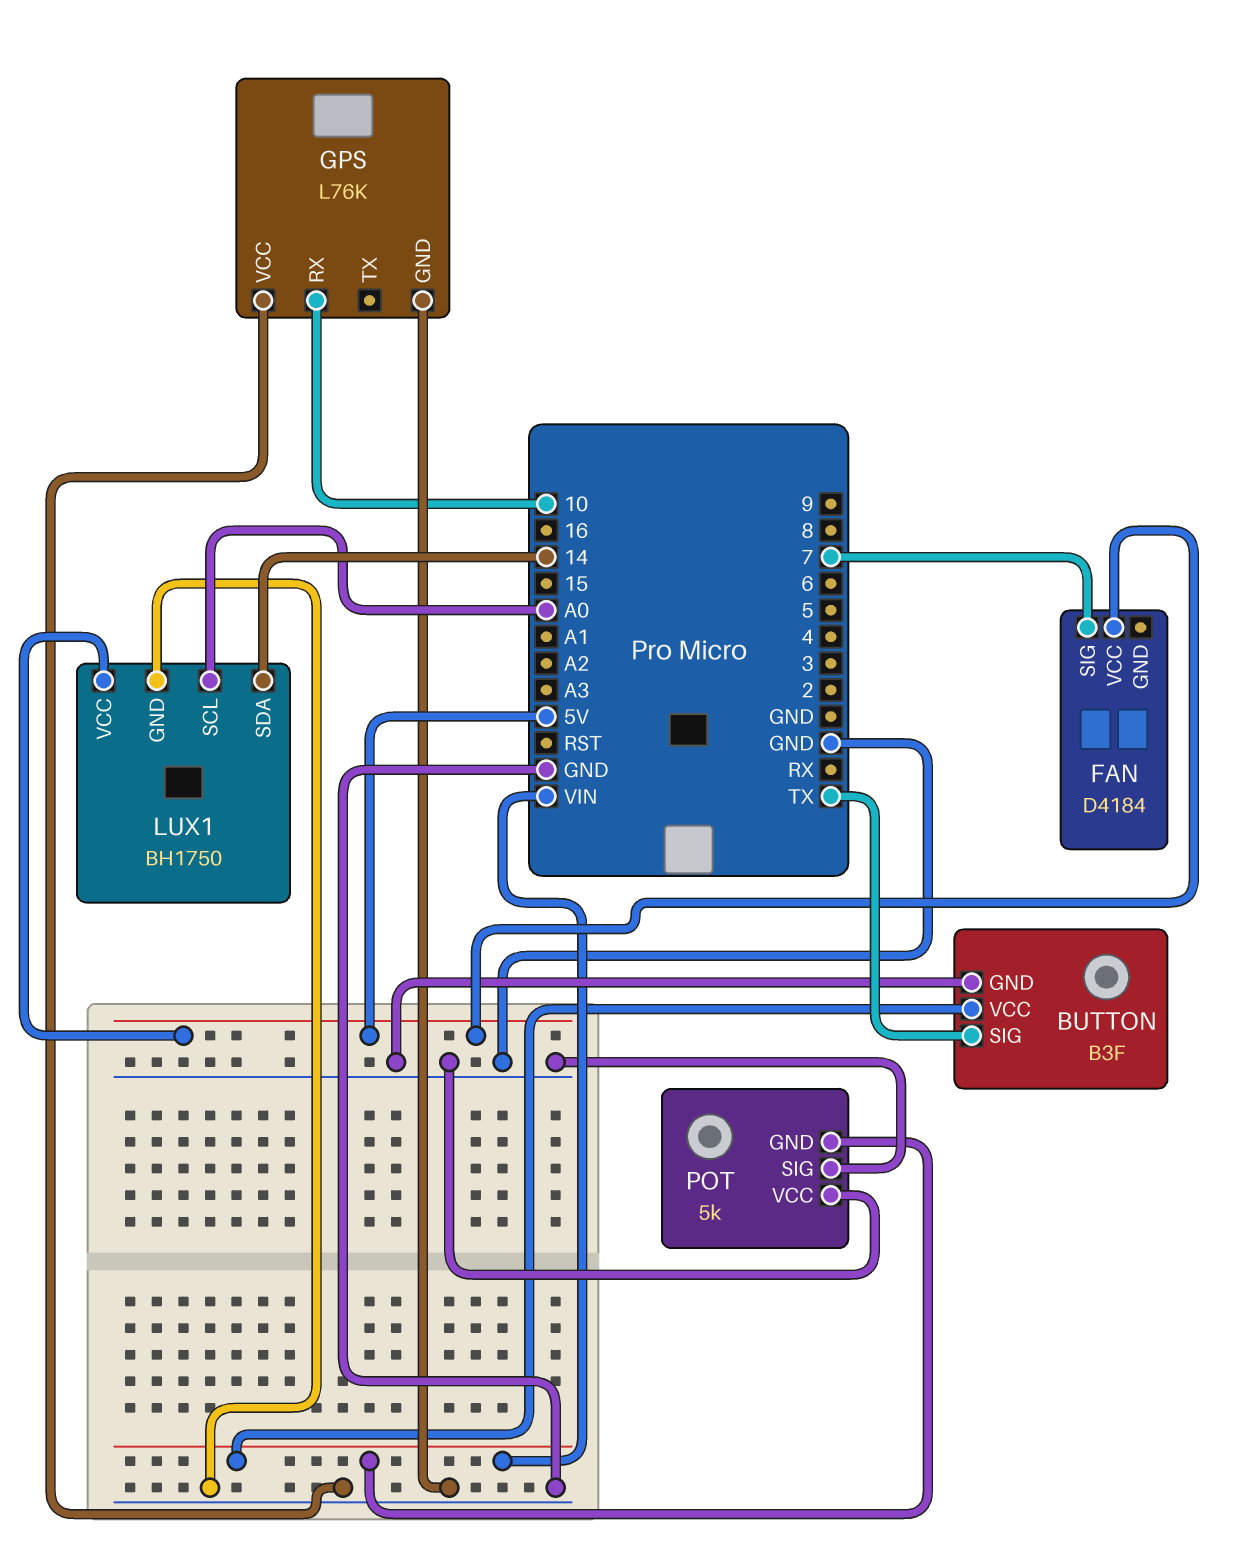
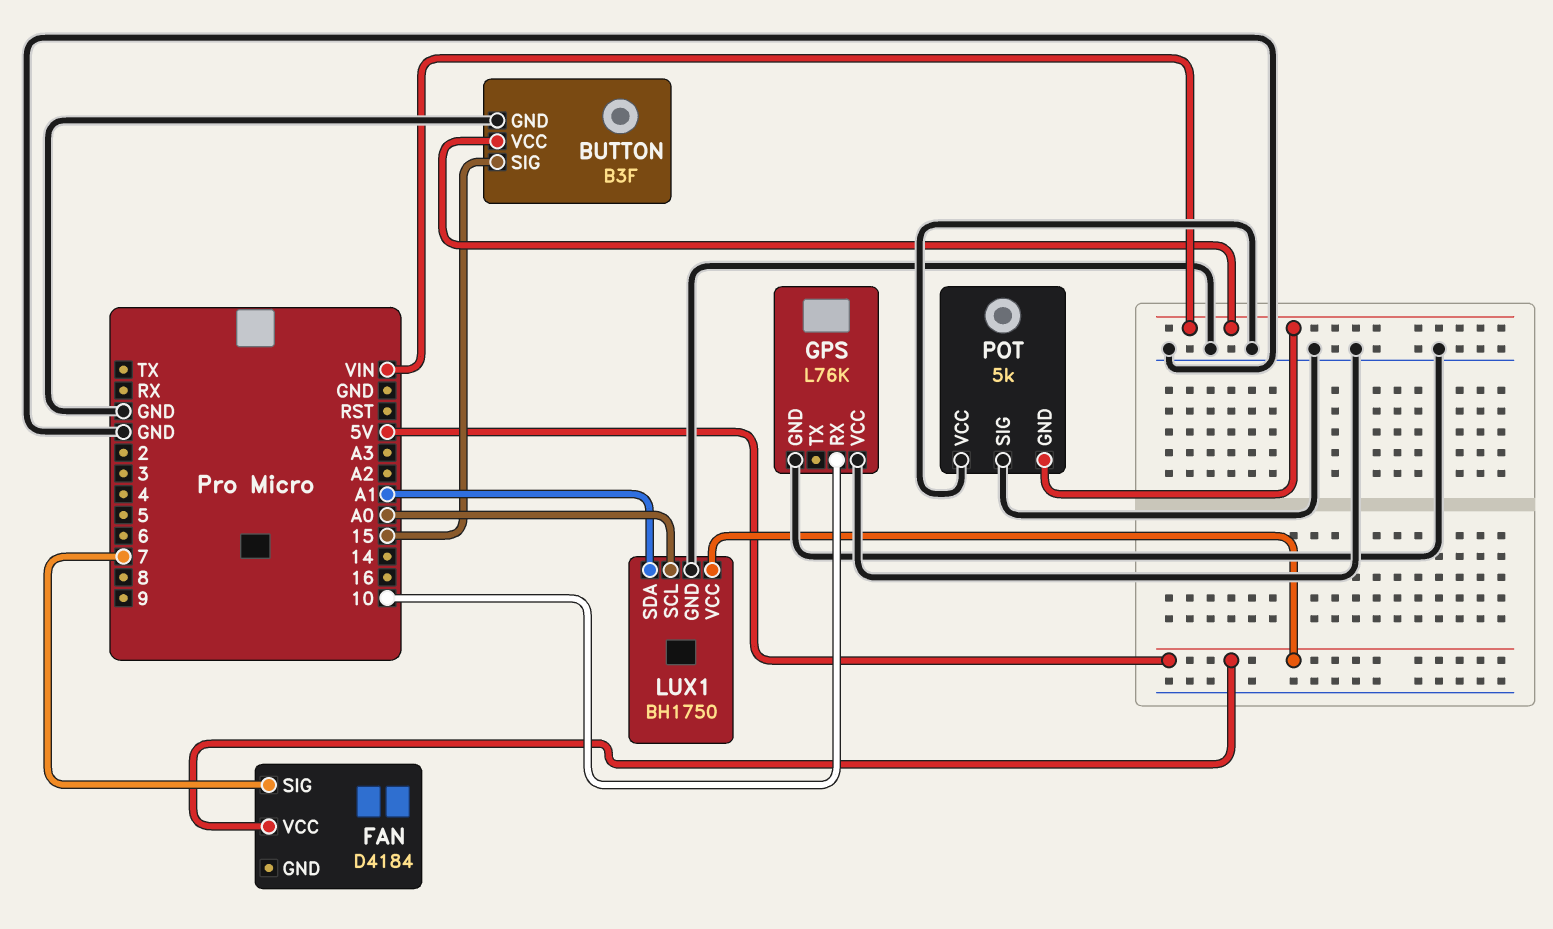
BUTTON pin SIG: TX -> 15
LUX1 pin SDA: 14 -> A1

